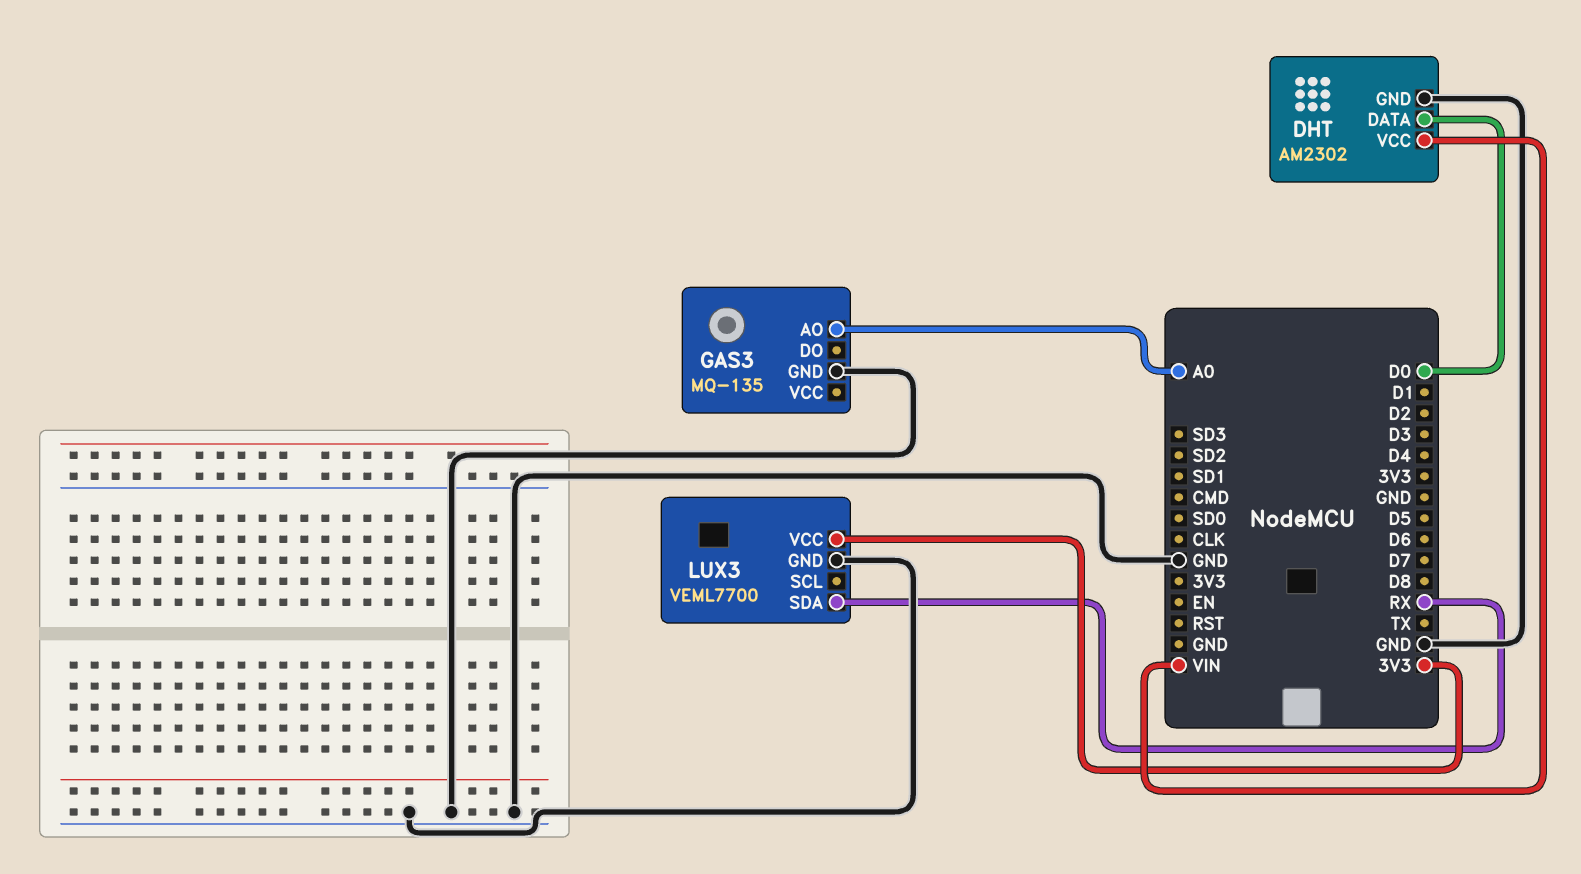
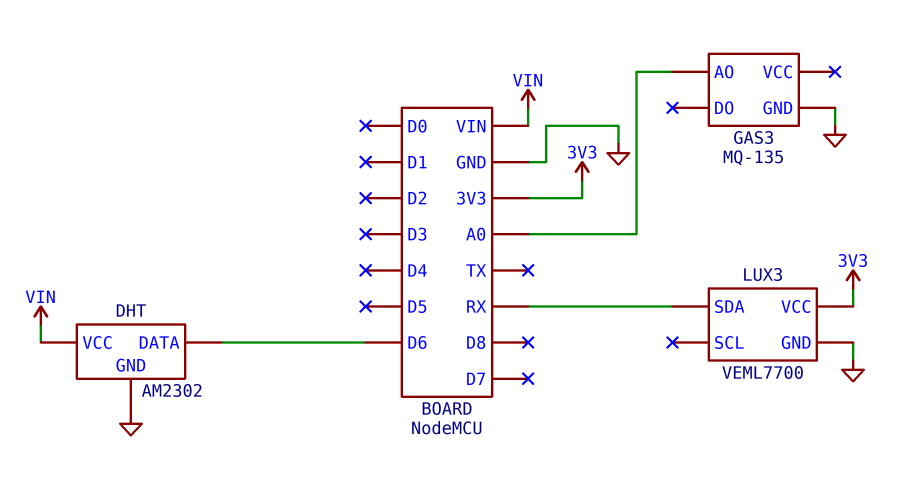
DHT pin DATA: D0 -> D6

